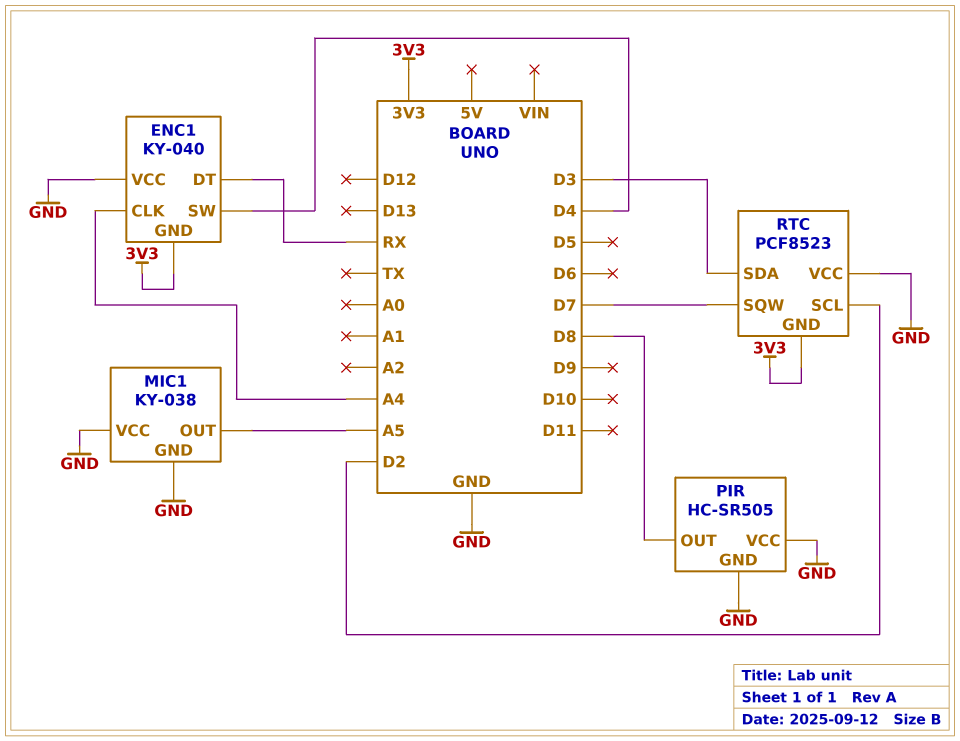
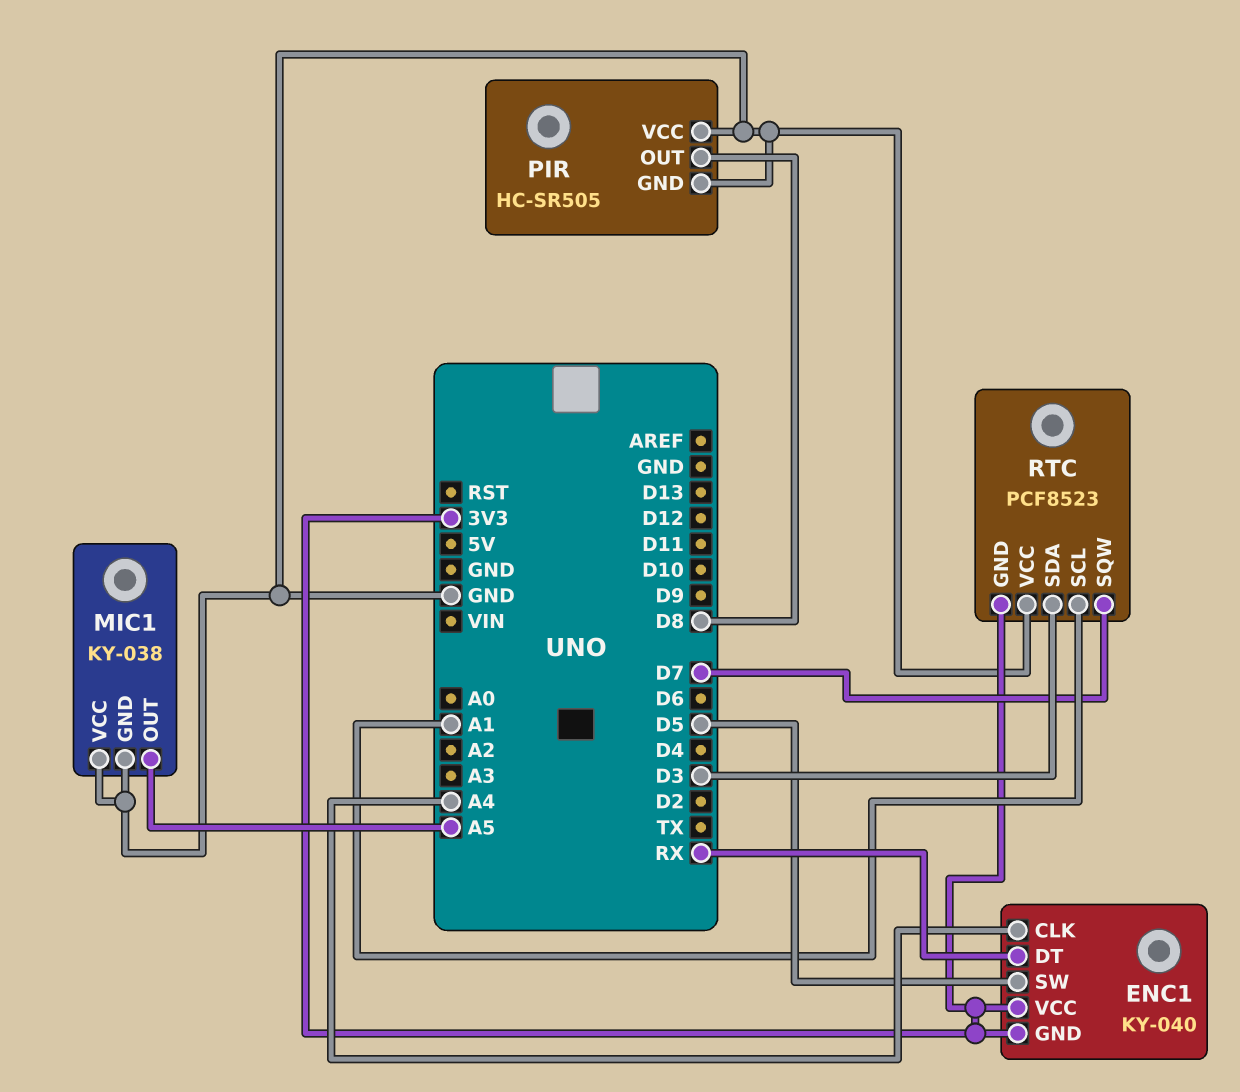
ENC1 pin SW: D4 -> D5
ENC1 pin VCC: GND -> 3V3
RTC pin SCL: D2 -> A1

